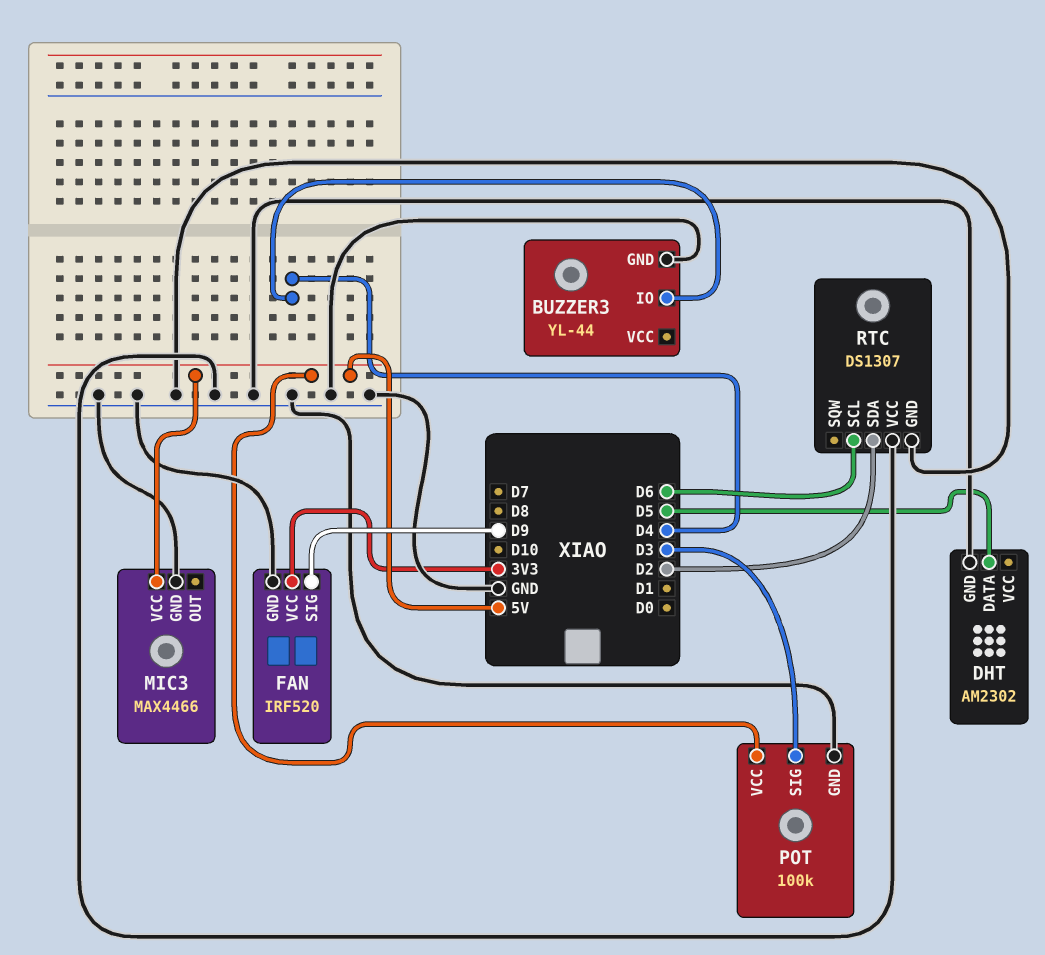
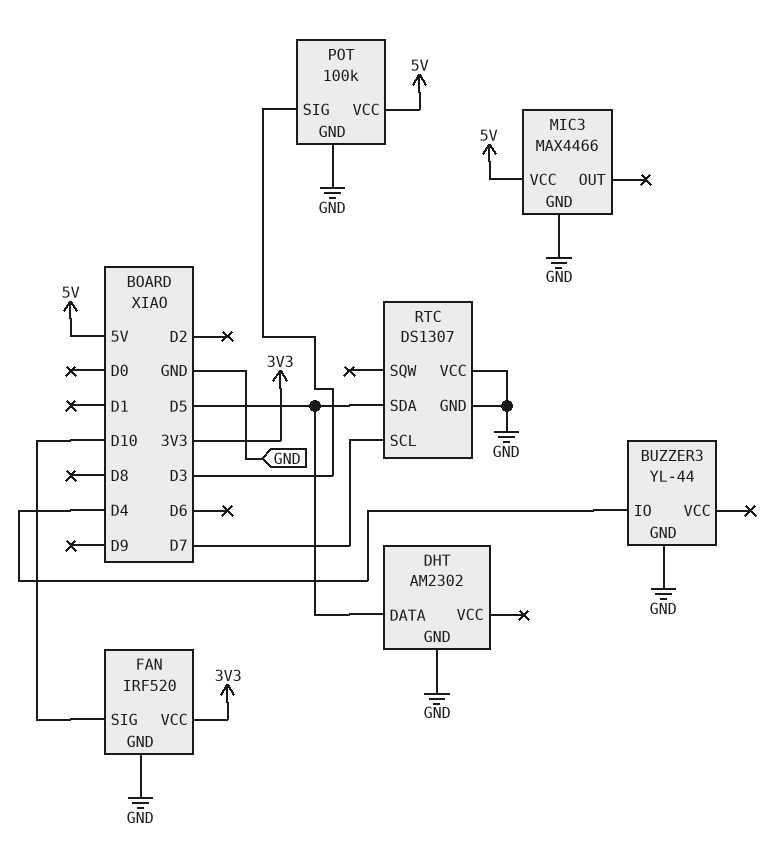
FAN pin SIG: D9 -> D10
RTC pin SCL: D6 -> D7
RTC pin SDA: D2 -> D5

